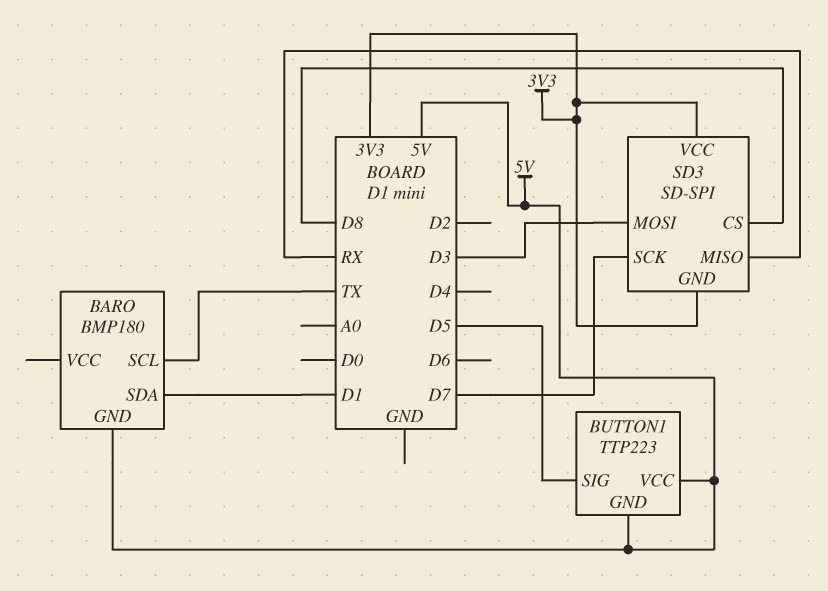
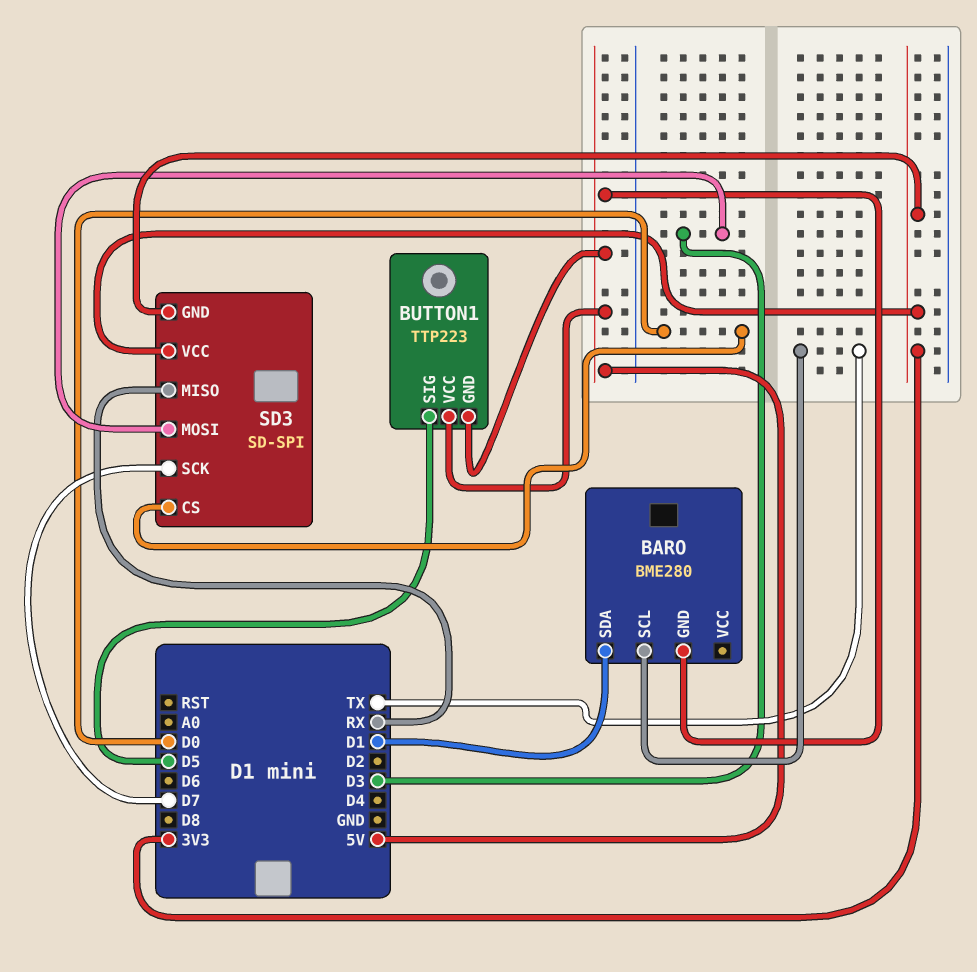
BARO: BMP180 -> BME280
SD3 pin CS: D8 -> D0

